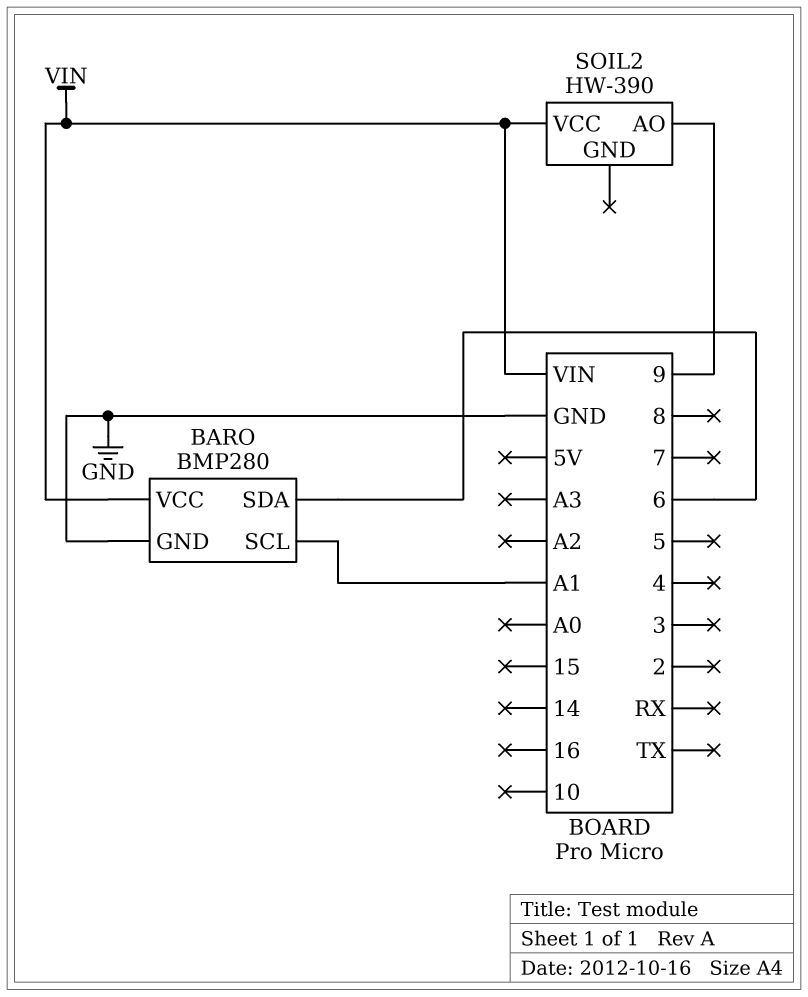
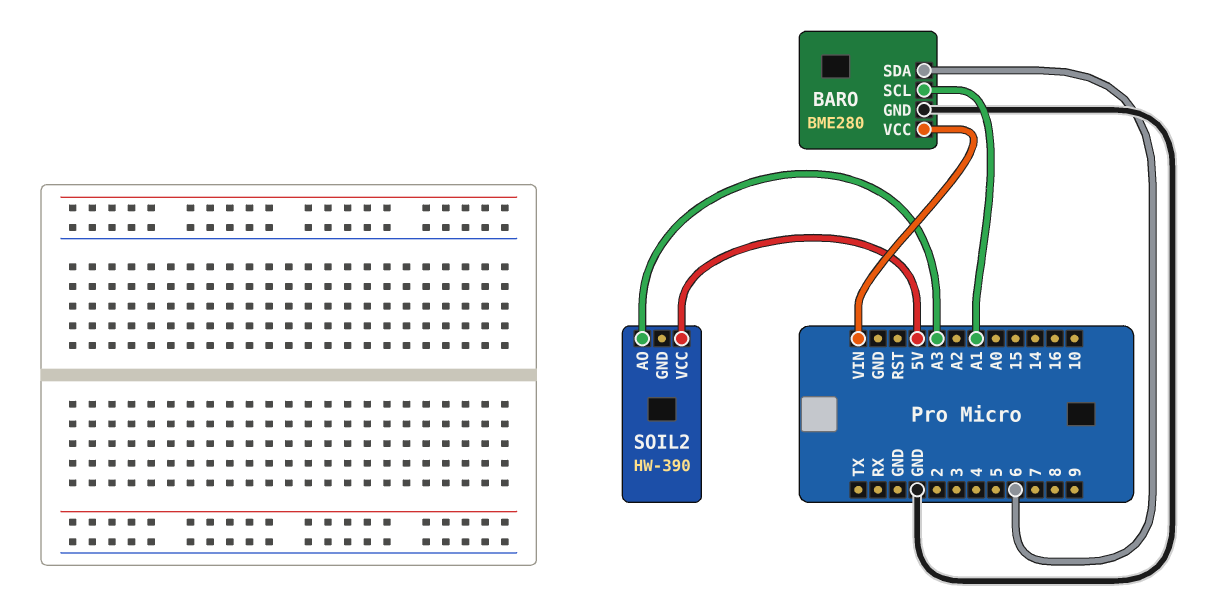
BARO: BMP280 -> BME280
SOIL2 pin AO: 9 -> A3
SOIL2 pin VCC: VIN -> 5V

